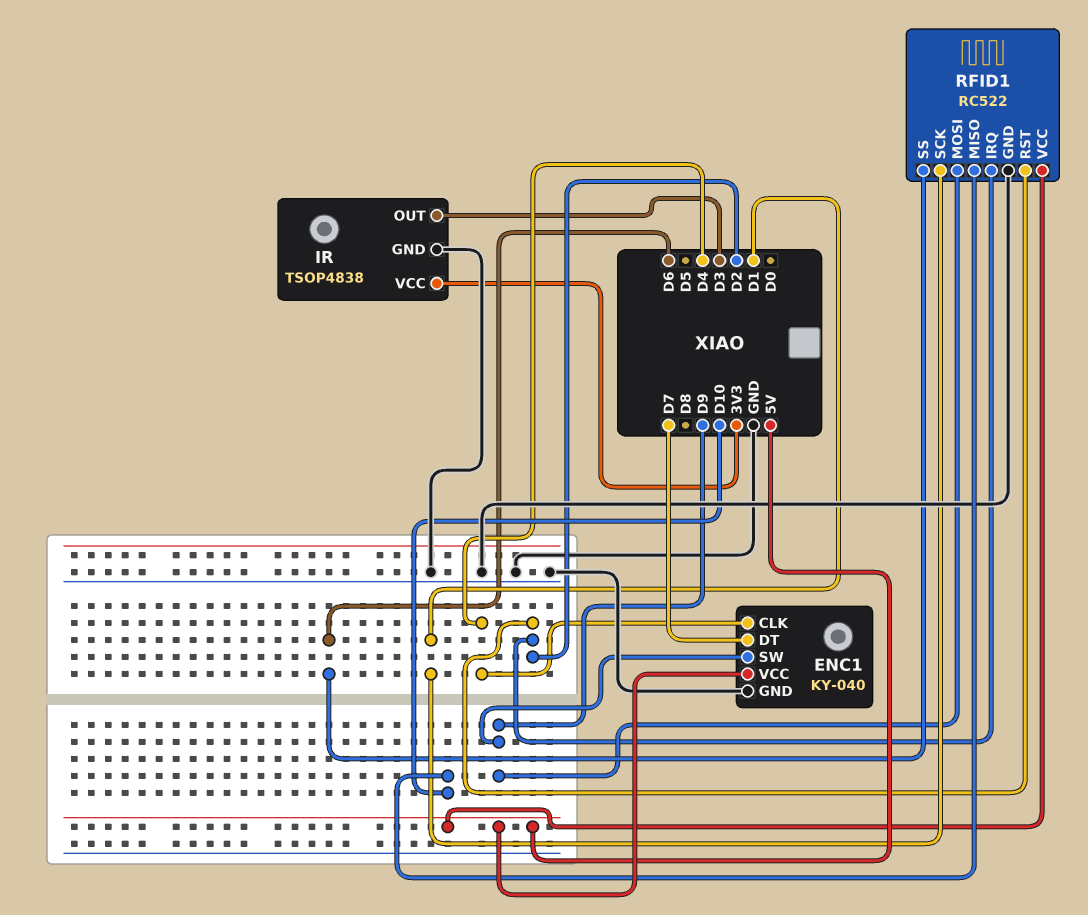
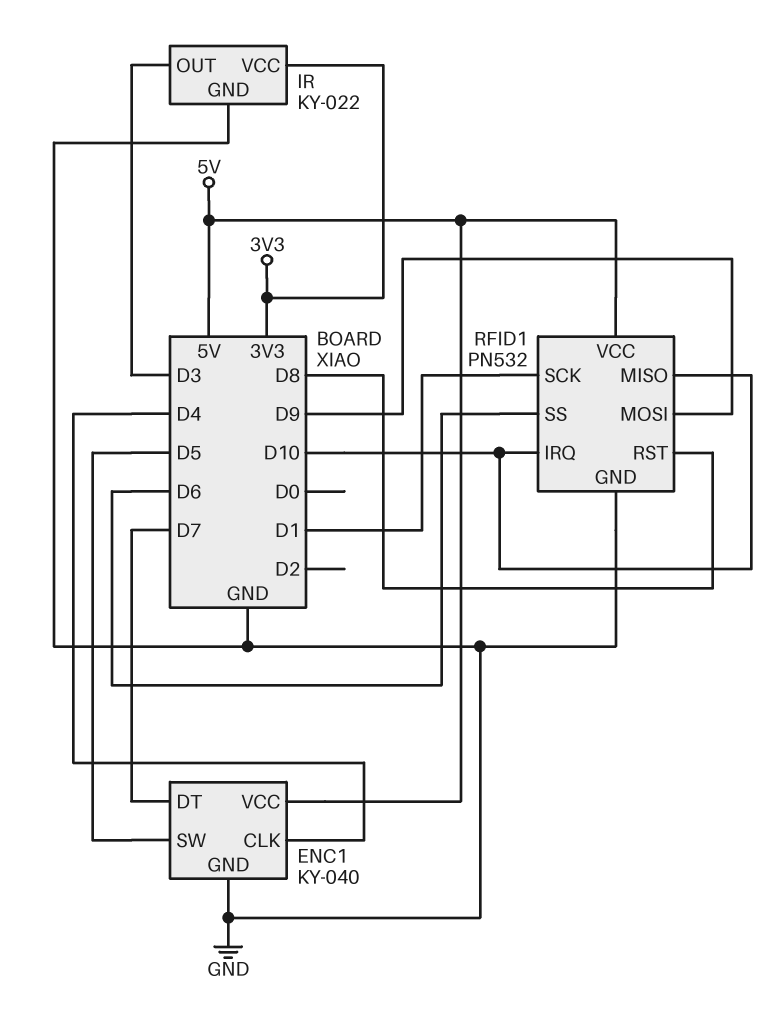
ENC1 pin SW: D9 -> D5
IR: TSOP4838 -> KY-022
RFID1: RC522 -> PN532
RFID1 pin IRQ: D2 -> D10
RFID1 pin RST: D2 -> D8

